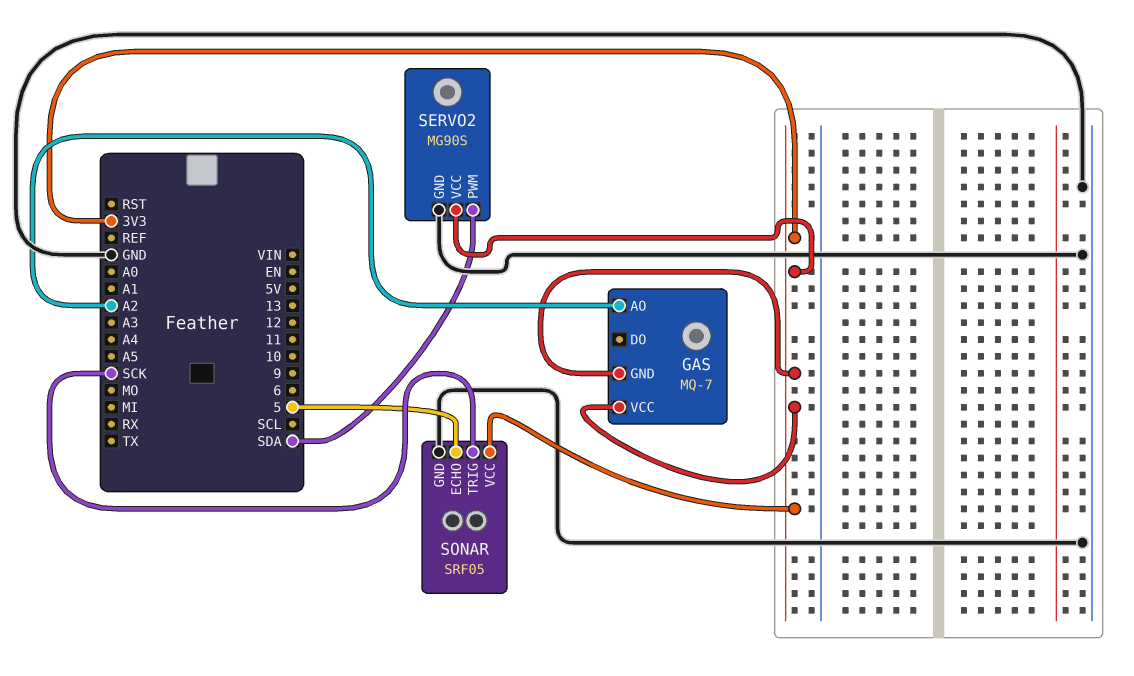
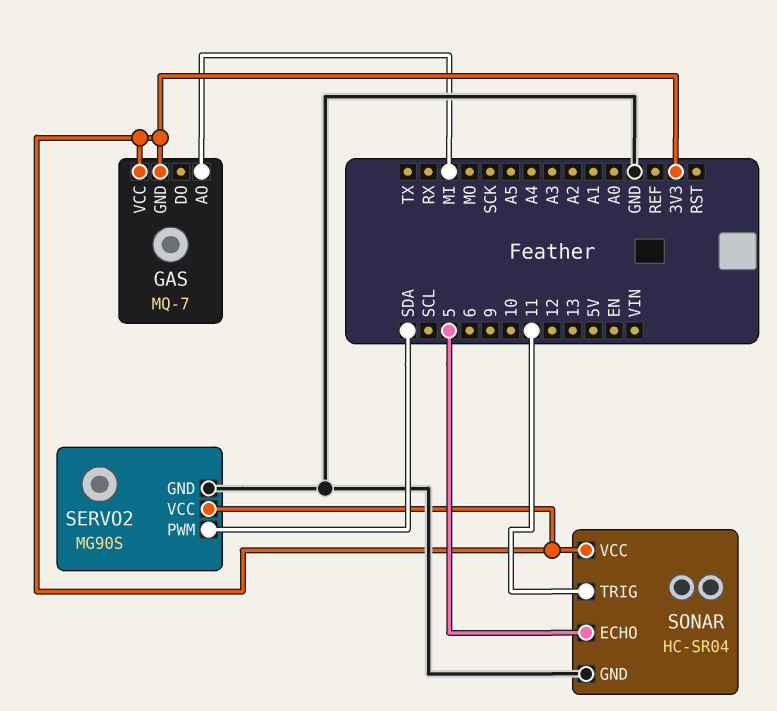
GAS pin AO: A2 -> MI
SONAR: SRF05 -> HC-SR04
SONAR pin TRIG: SCK -> 11

